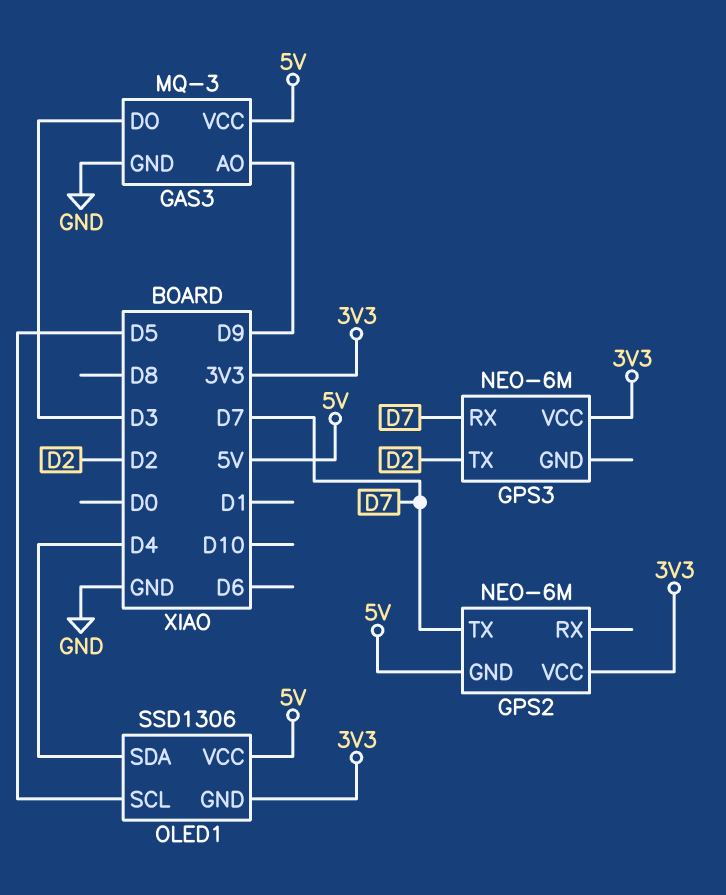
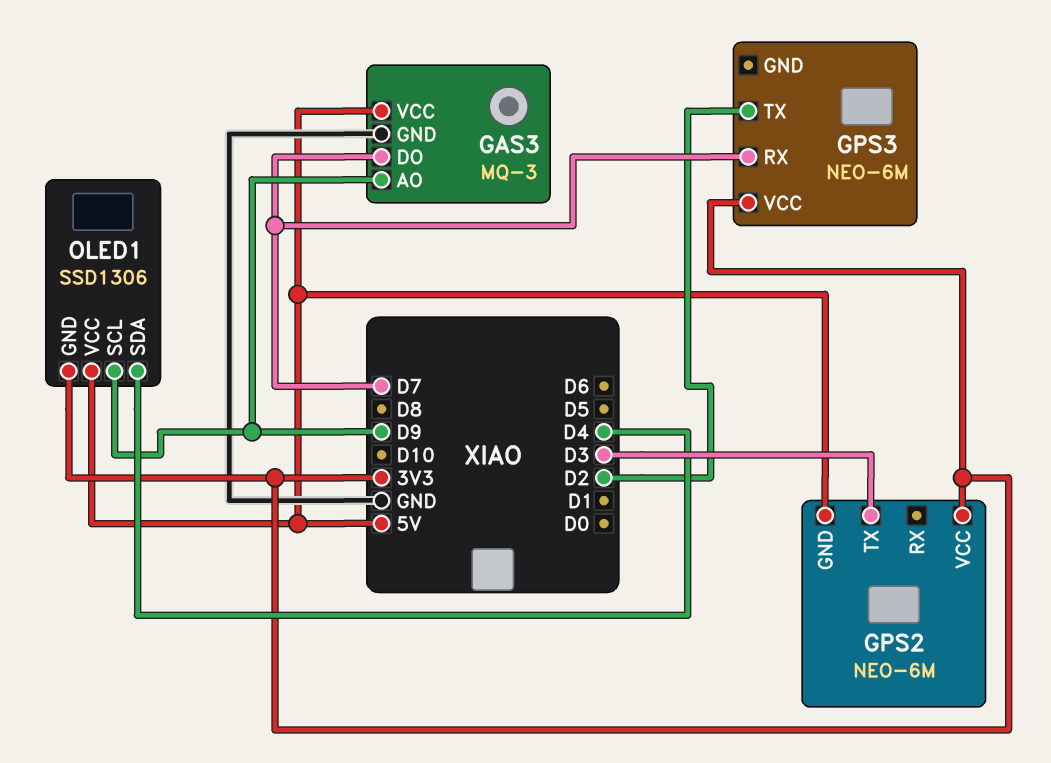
GAS3 pin DO: D3 -> D7
GPS2 pin TX: D7 -> D3
OLED1 pin SCL: D5 -> D9

